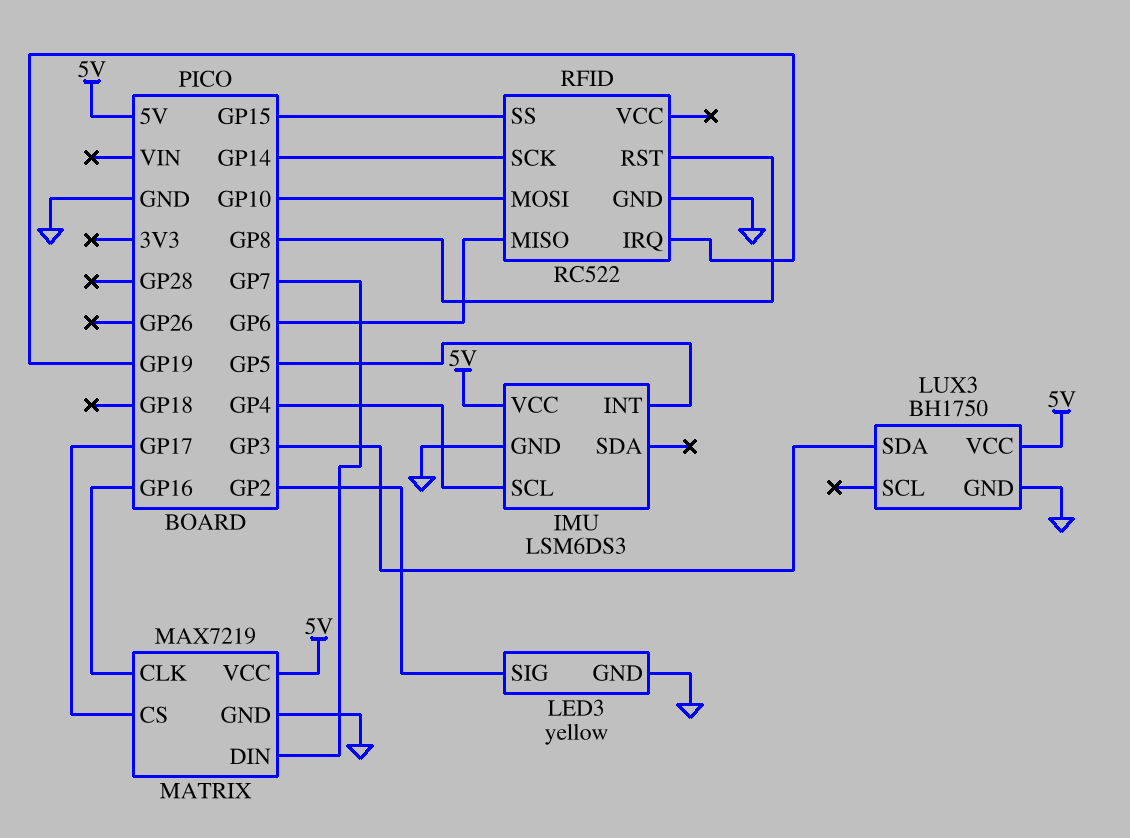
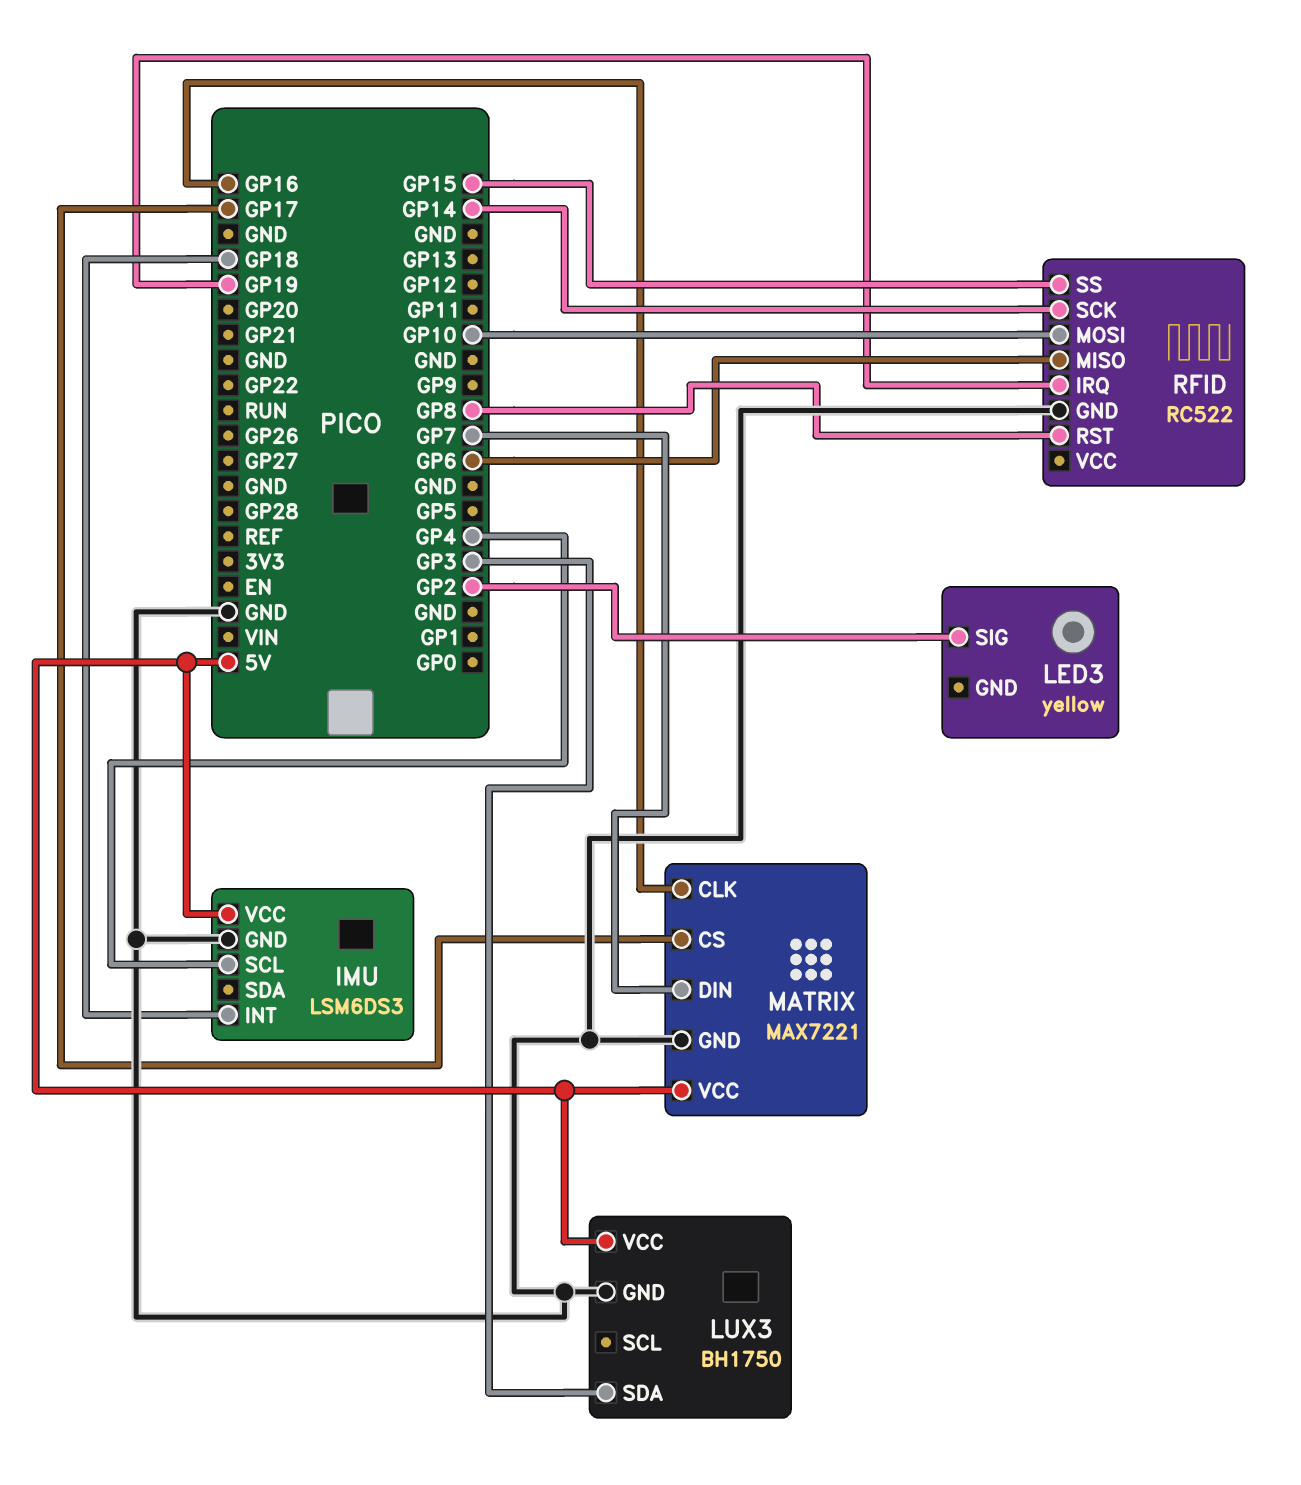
IMU pin INT: GP5 -> GP18
LED3 pin GND: GND -> none
MATRIX: MAX7219 -> MAX7221

